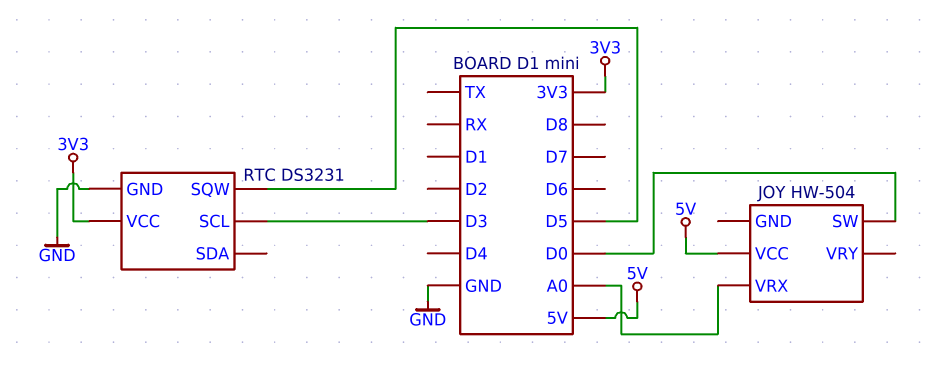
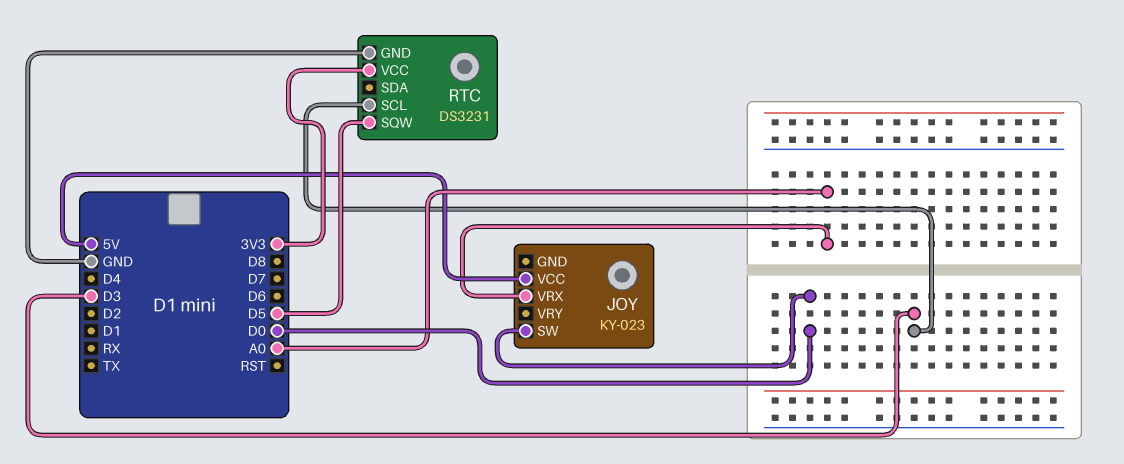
JOY: HW-504 -> KY-023

